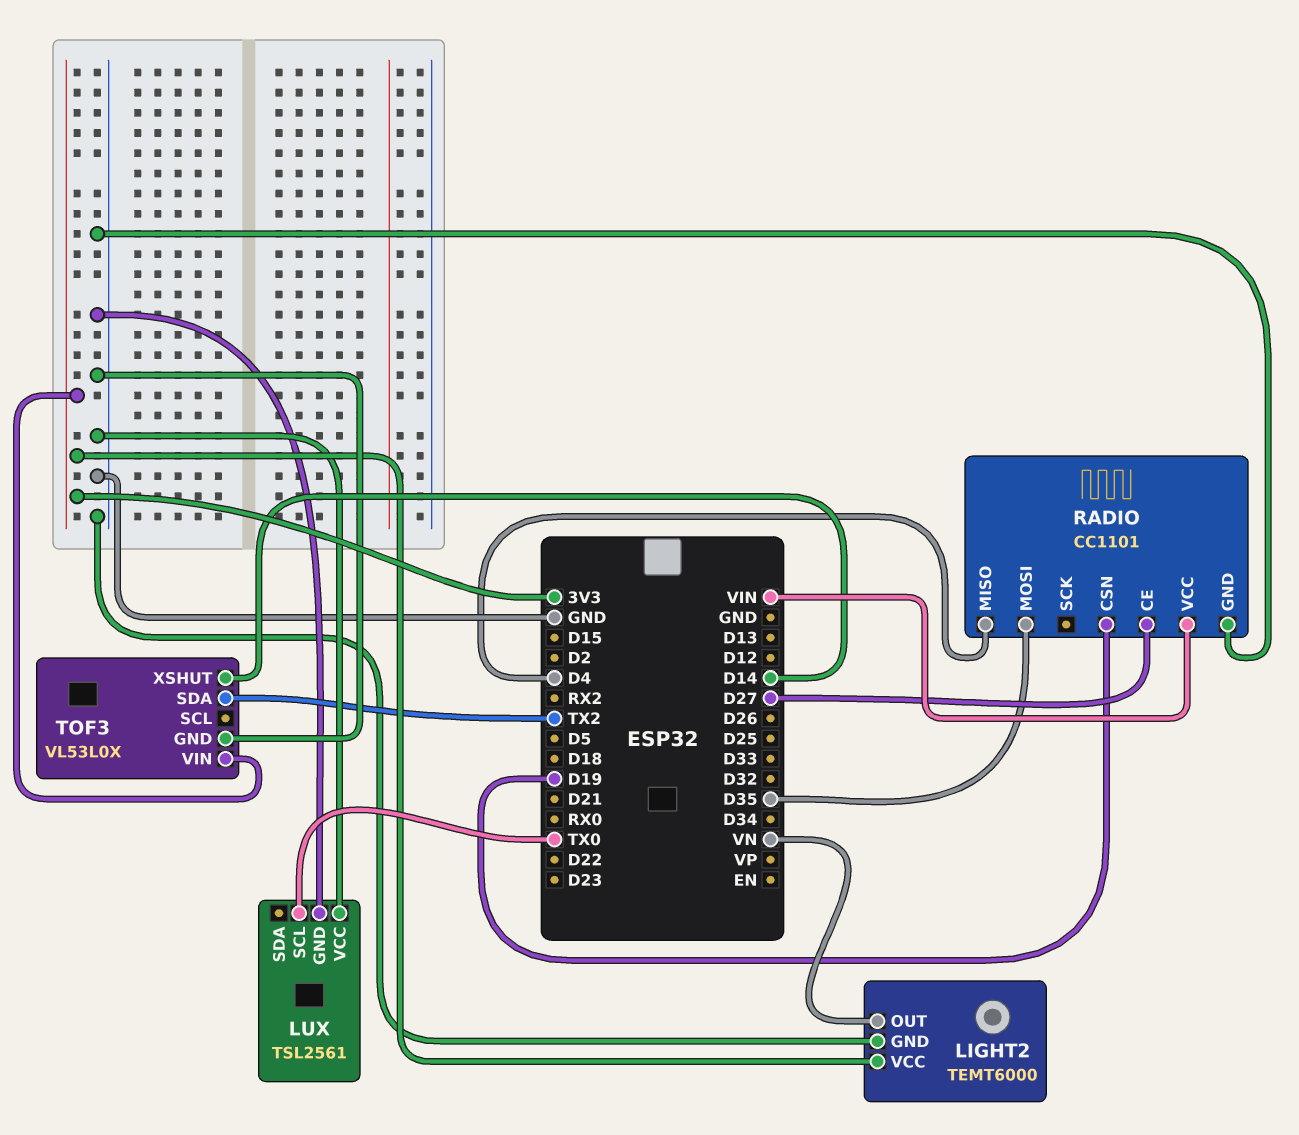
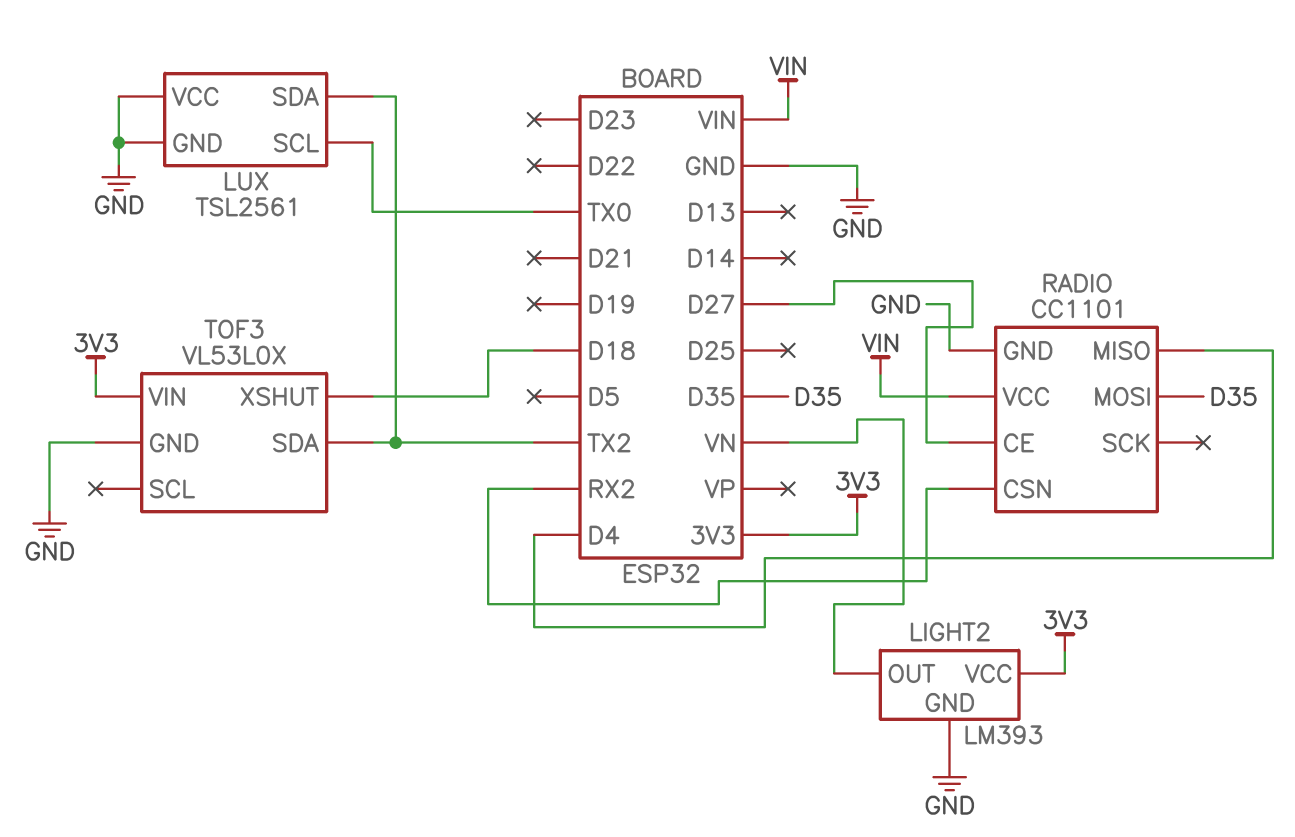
LIGHT2: TEMT6000 -> LM393
LUX pin SDA: none -> TX2
RADIO pin CSN: D19 -> RX2
TOF3 pin XSHUT: D14 -> D18

